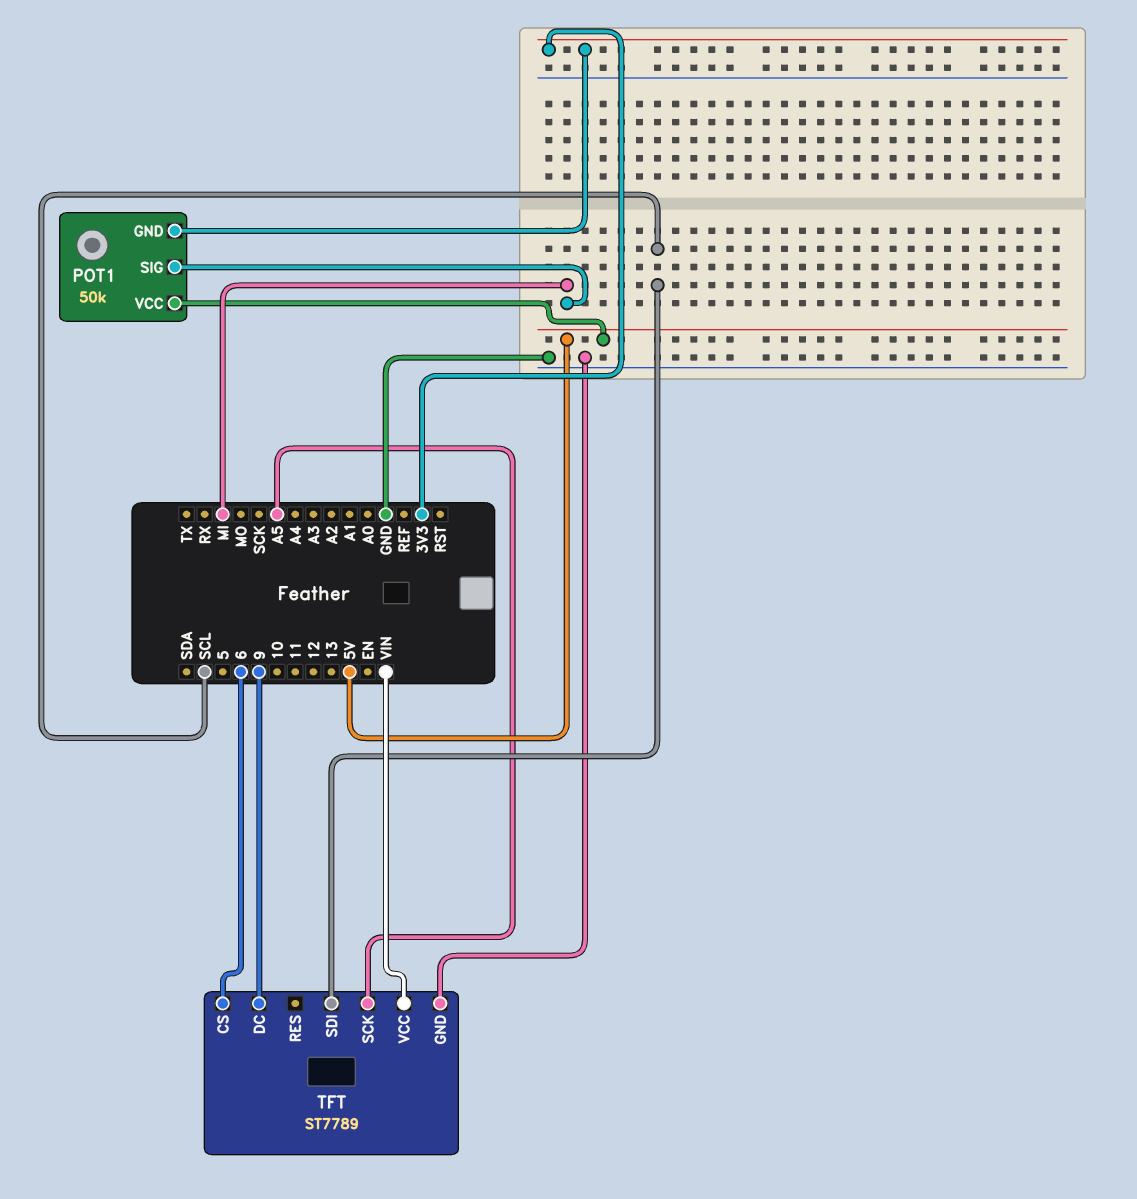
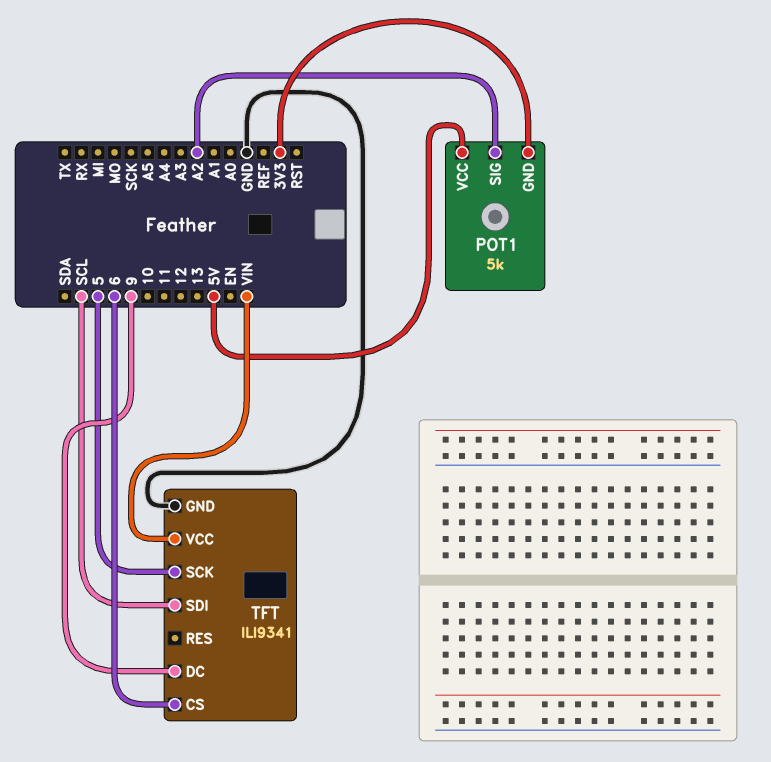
POT1: 50k -> 5k
POT1 pin SIG: MI -> A2
TFT: ST7789 -> ILI9341
TFT pin SCK: A5 -> 5

